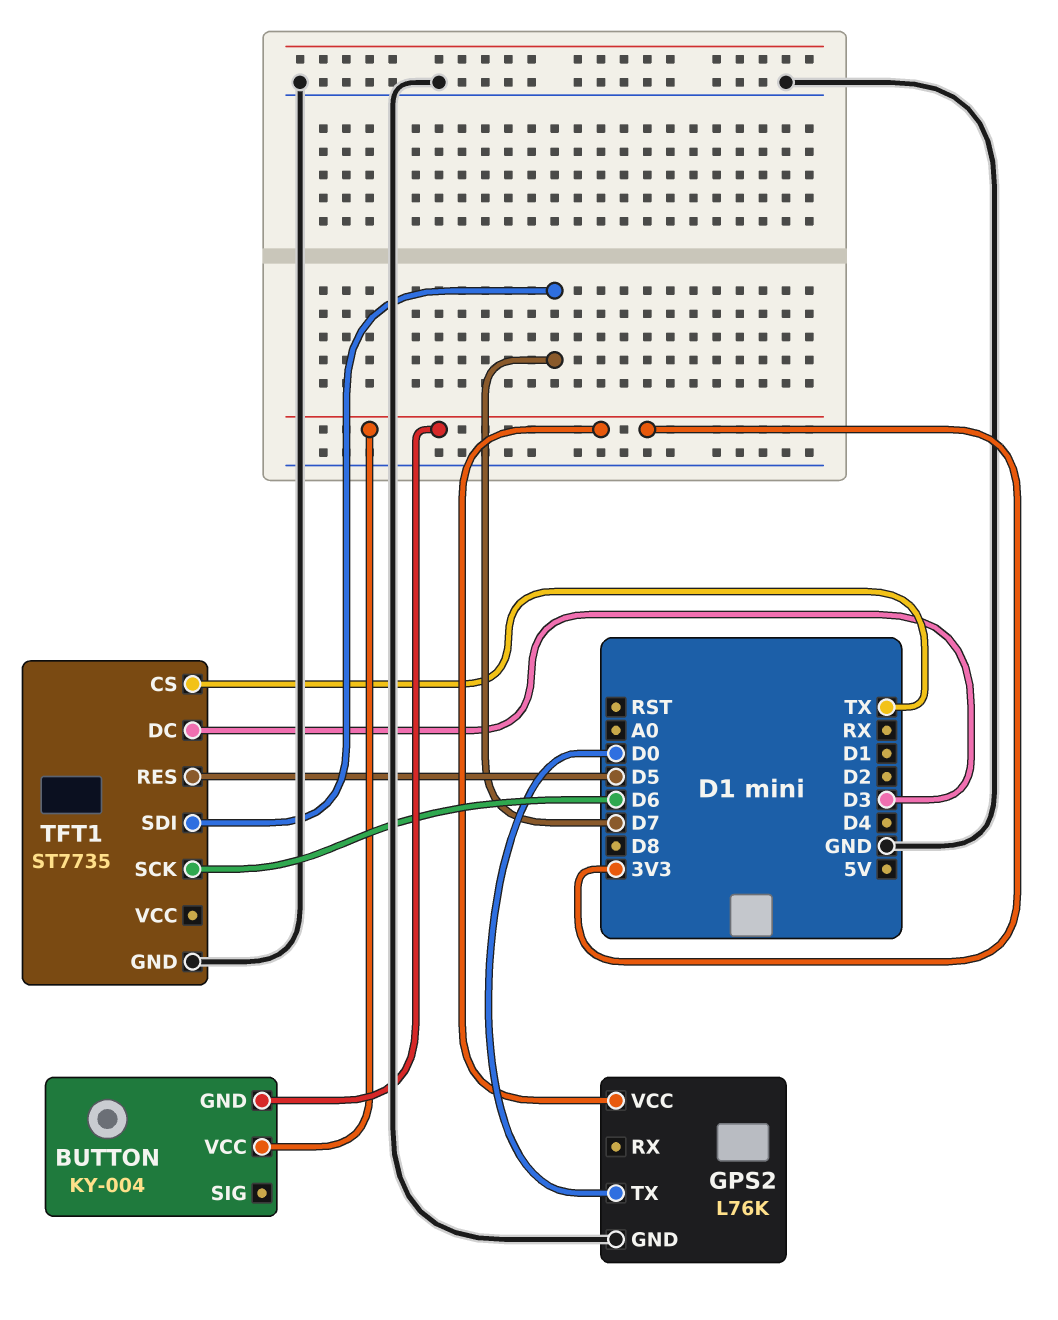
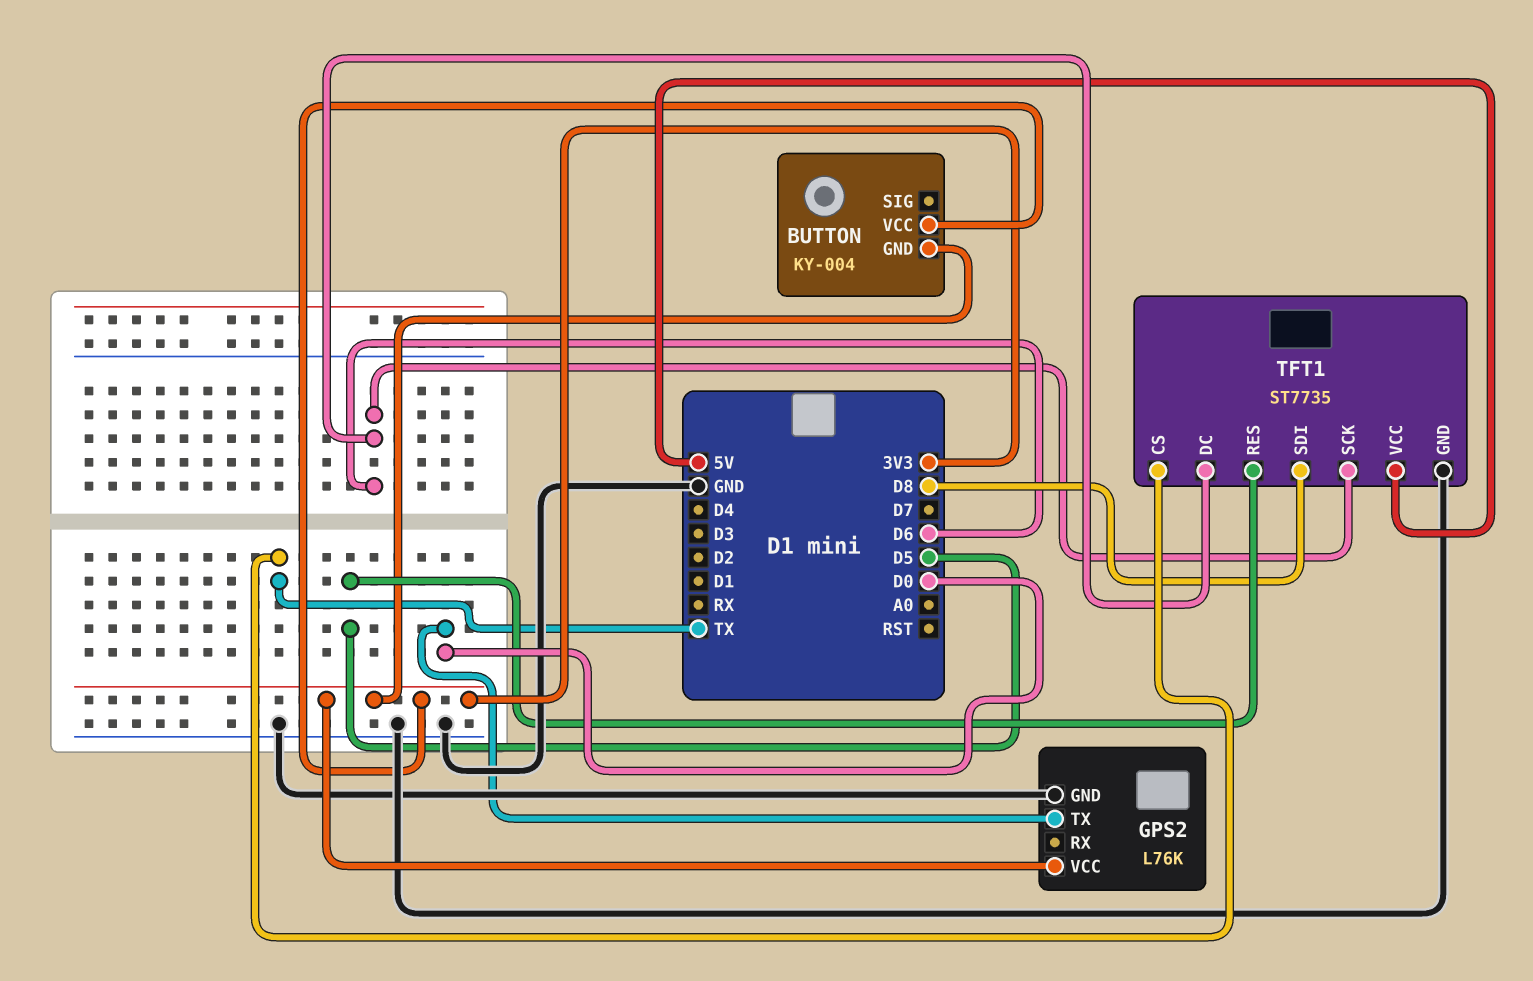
TFT1 pin DC: D3 -> D6
TFT1 pin SDI: D7 -> D8
TFT1 pin VCC: none -> 5V

